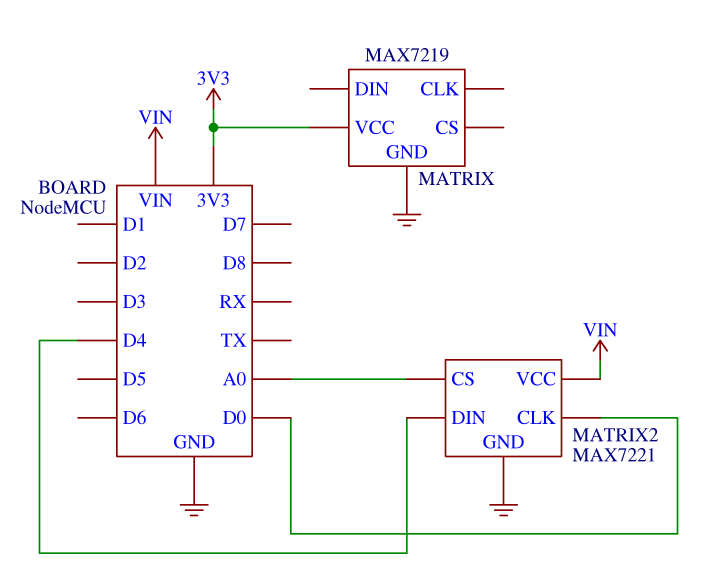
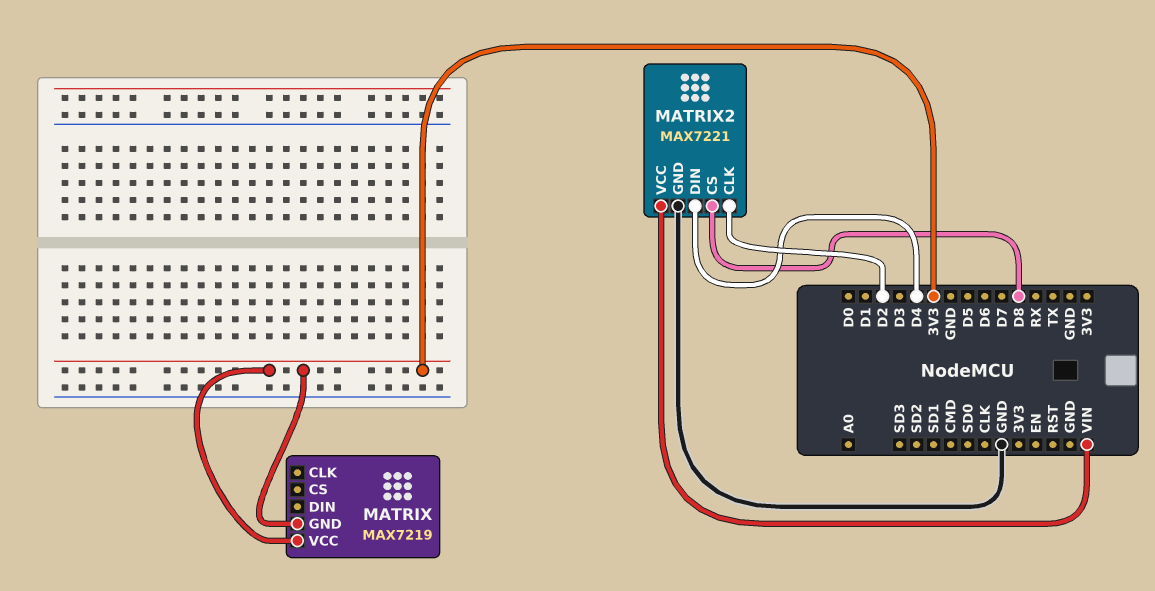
MATRIX pin GND: GND -> 3V3
MATRIX2 pin CLK: D0 -> D2
MATRIX2 pin CS: A0 -> D8

